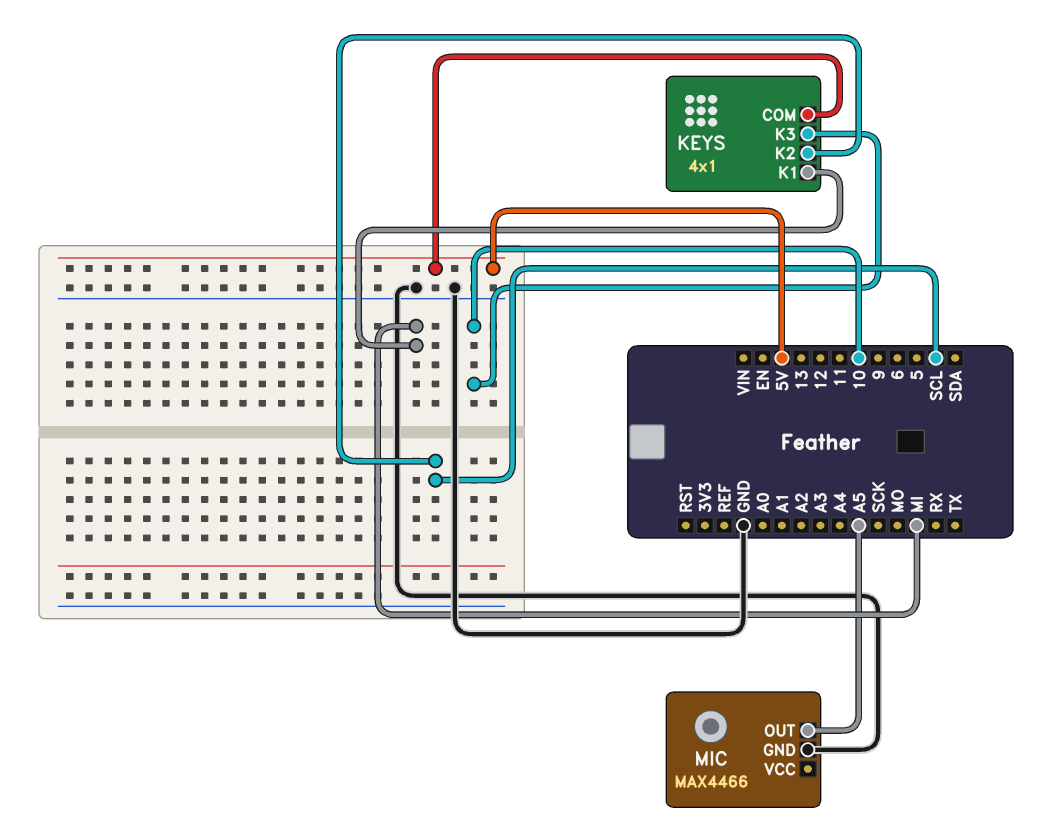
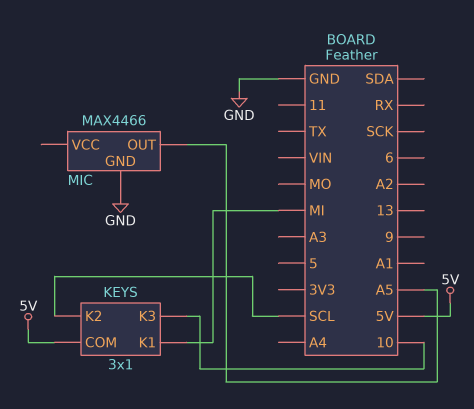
KEYS: 4x1 -> 3x1

